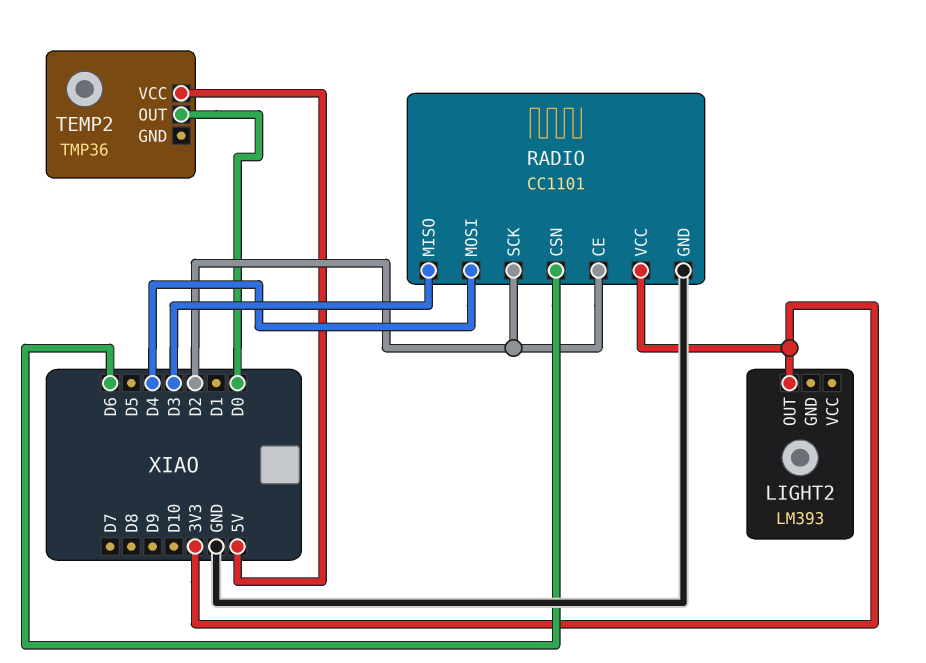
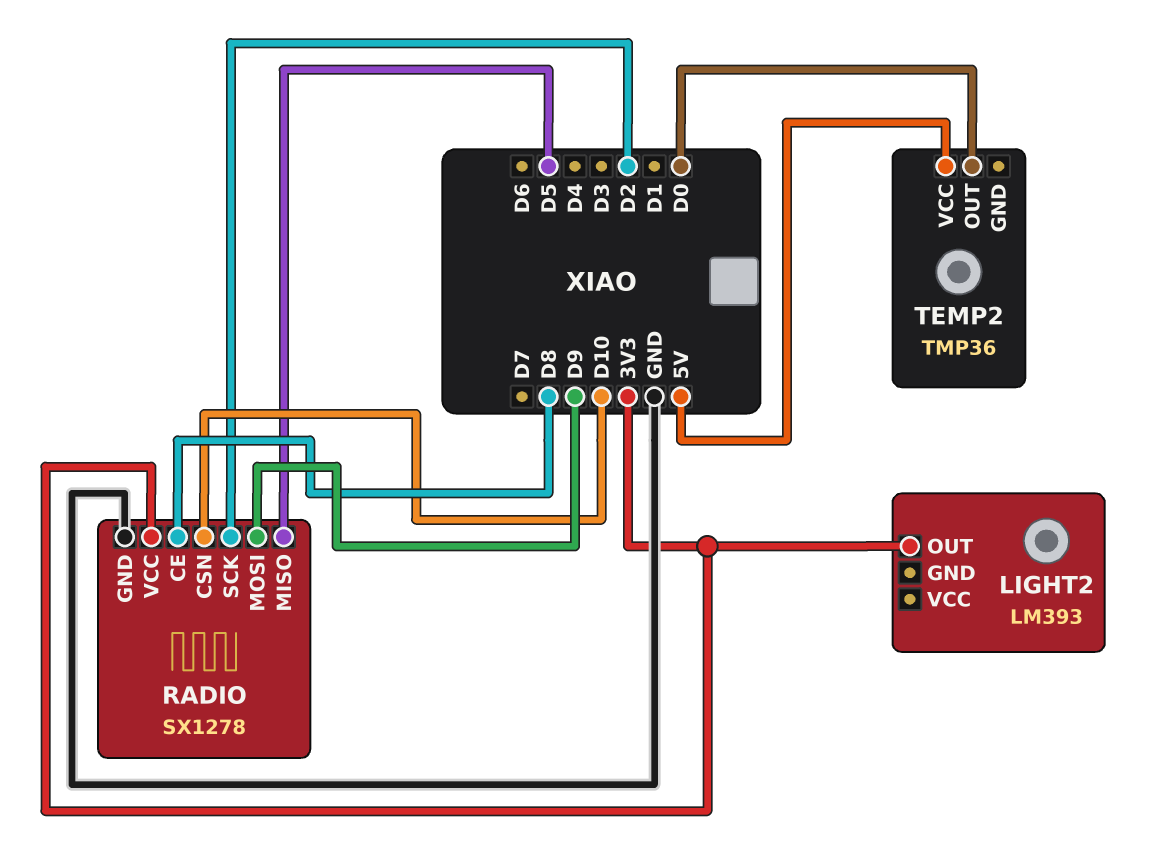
RADIO: CC1101 -> SX1278
RADIO pin CE: D2 -> D8
RADIO pin CSN: D6 -> D10
RADIO pin MISO: D3 -> D5
RADIO pin MOSI: D4 -> D9

